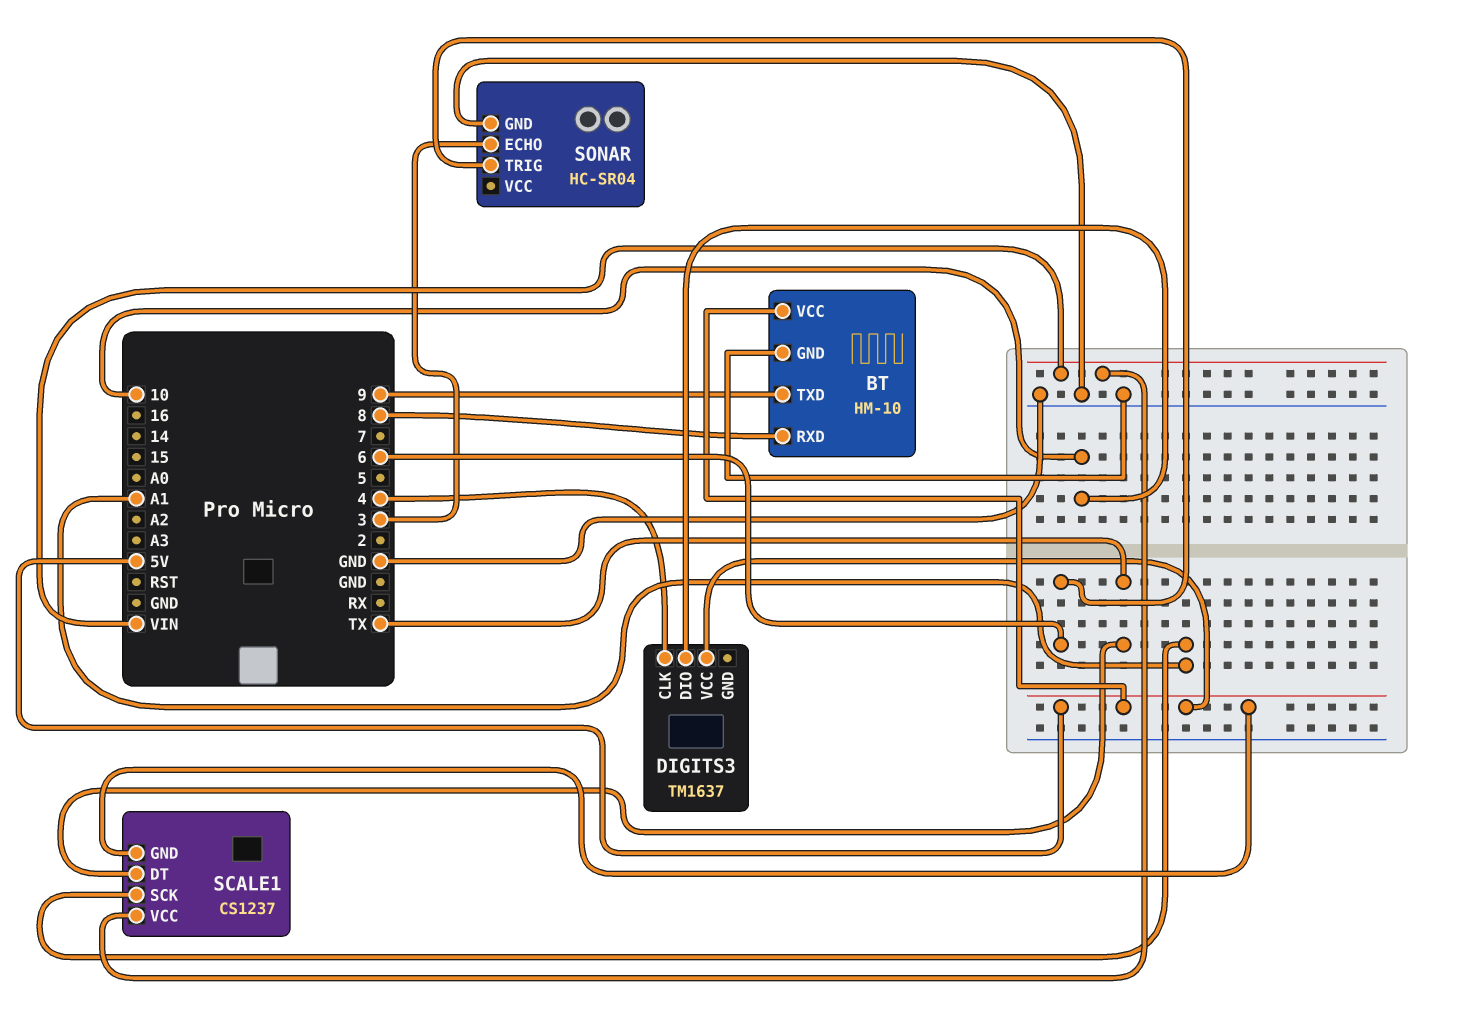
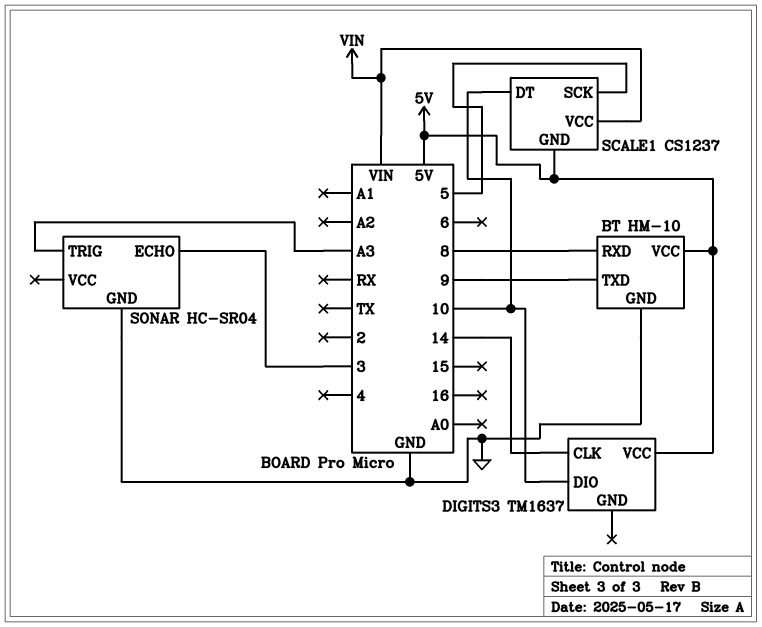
DIGITS3 pin CLK: 4 -> 14
SCALE1 pin DT: TX -> 10
SCALE1 pin SCK: A1 -> 5
SONAR pin TRIG: 6 -> A3

